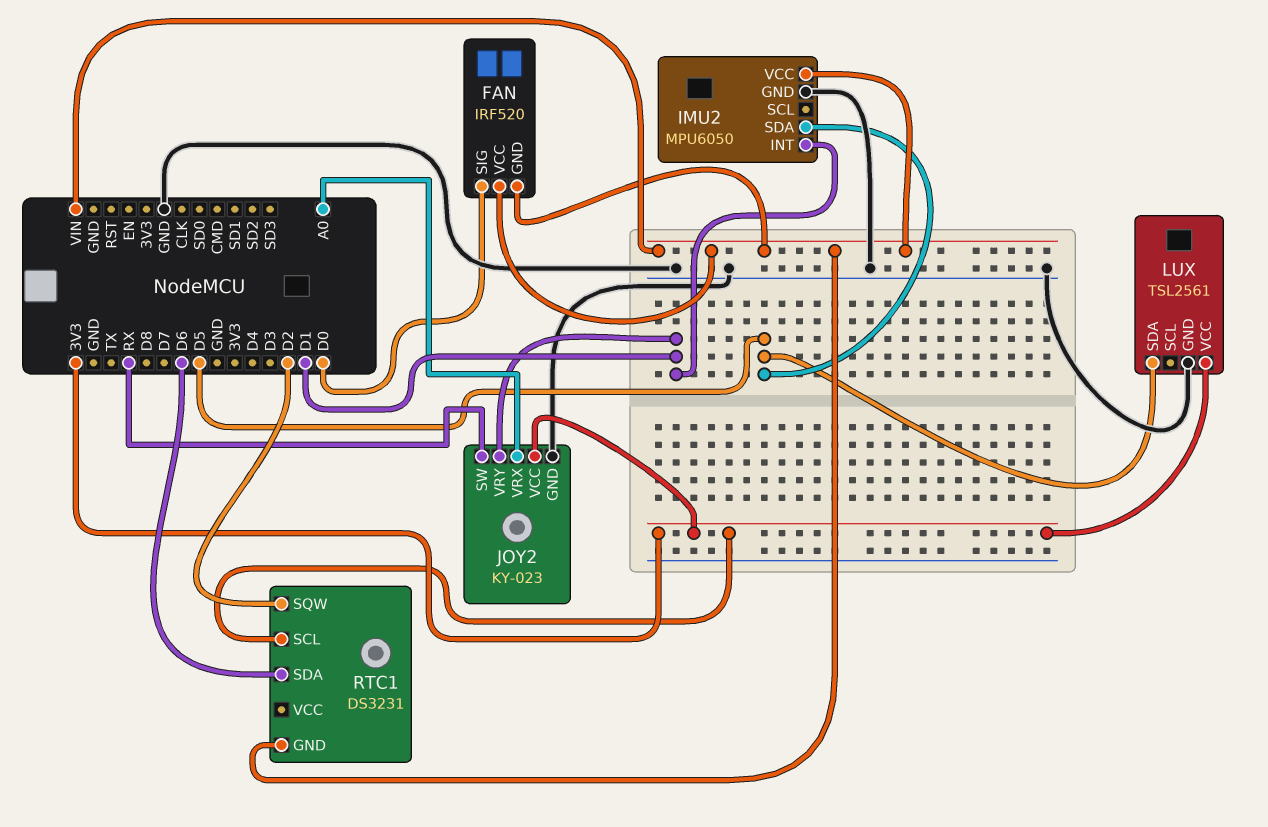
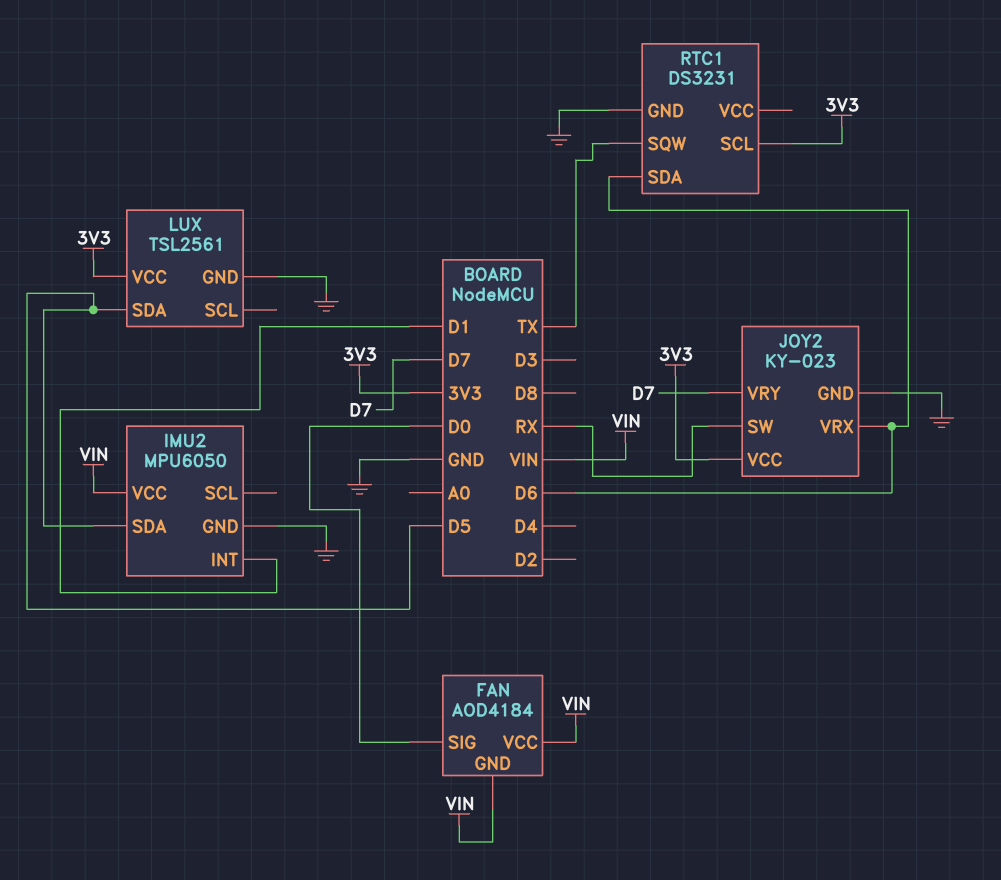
FAN: IRF520 -> AOD4184
JOY2 pin VRX: A0 -> D6
JOY2 pin VRY: D1 -> D7
RTC1 pin GND: VIN -> GND
RTC1 pin SQW: D2 -> TX

